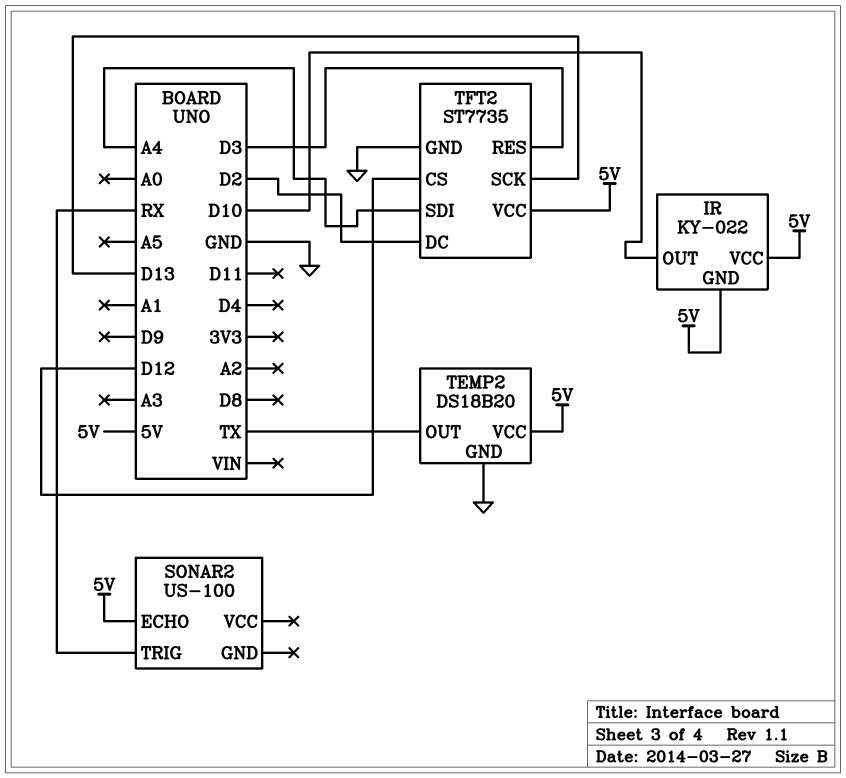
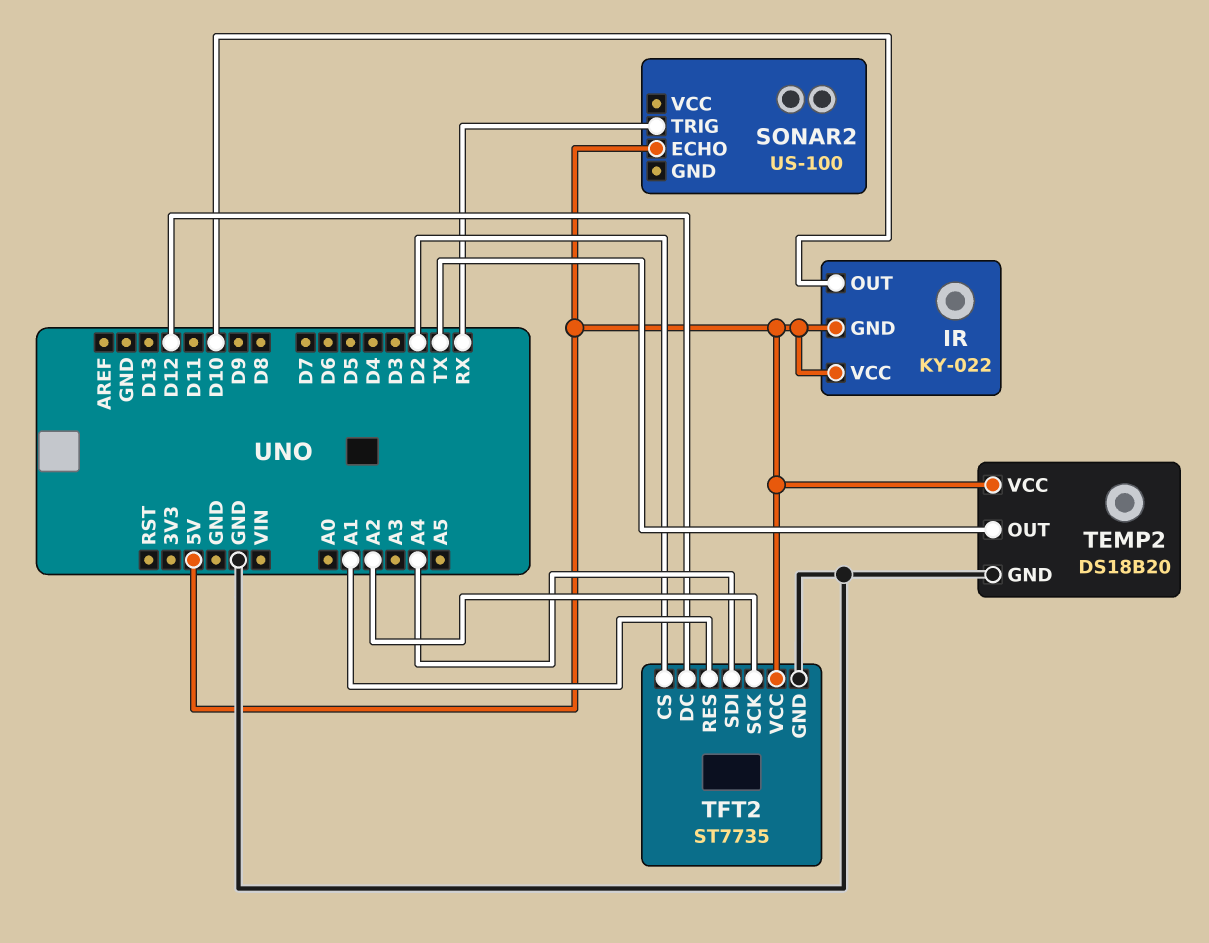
TFT2 pin CS: D12 -> D2
TFT2 pin DC: D2 -> D12
TFT2 pin RES: D3 -> A1
TFT2 pin SCK: D13 -> A2

